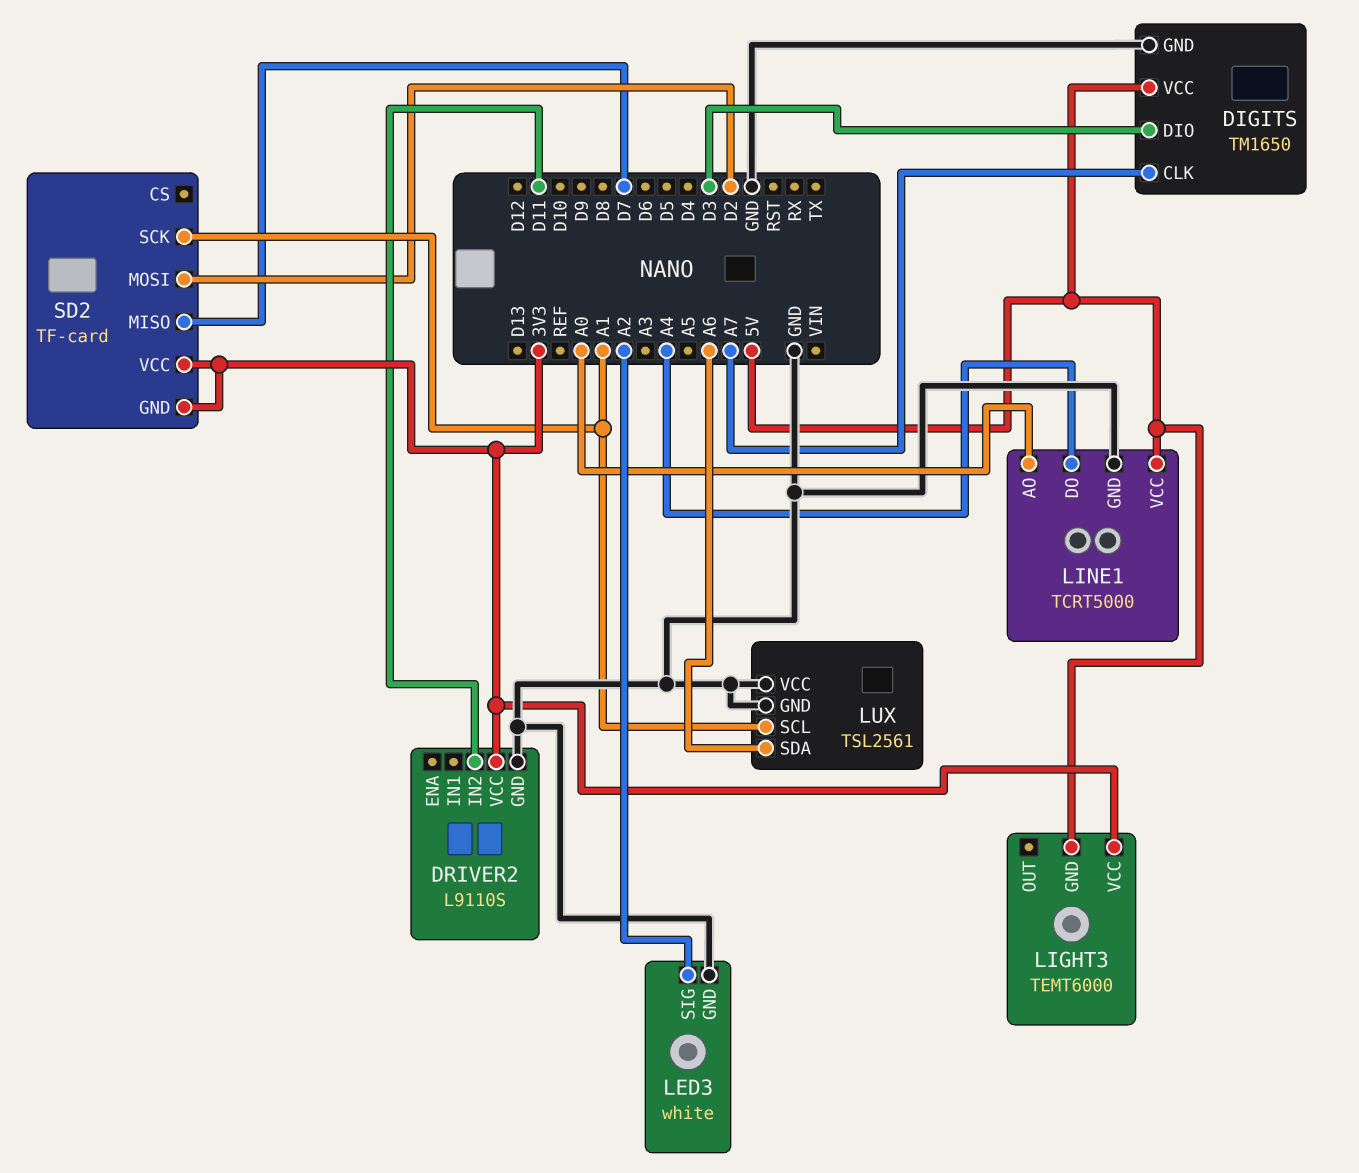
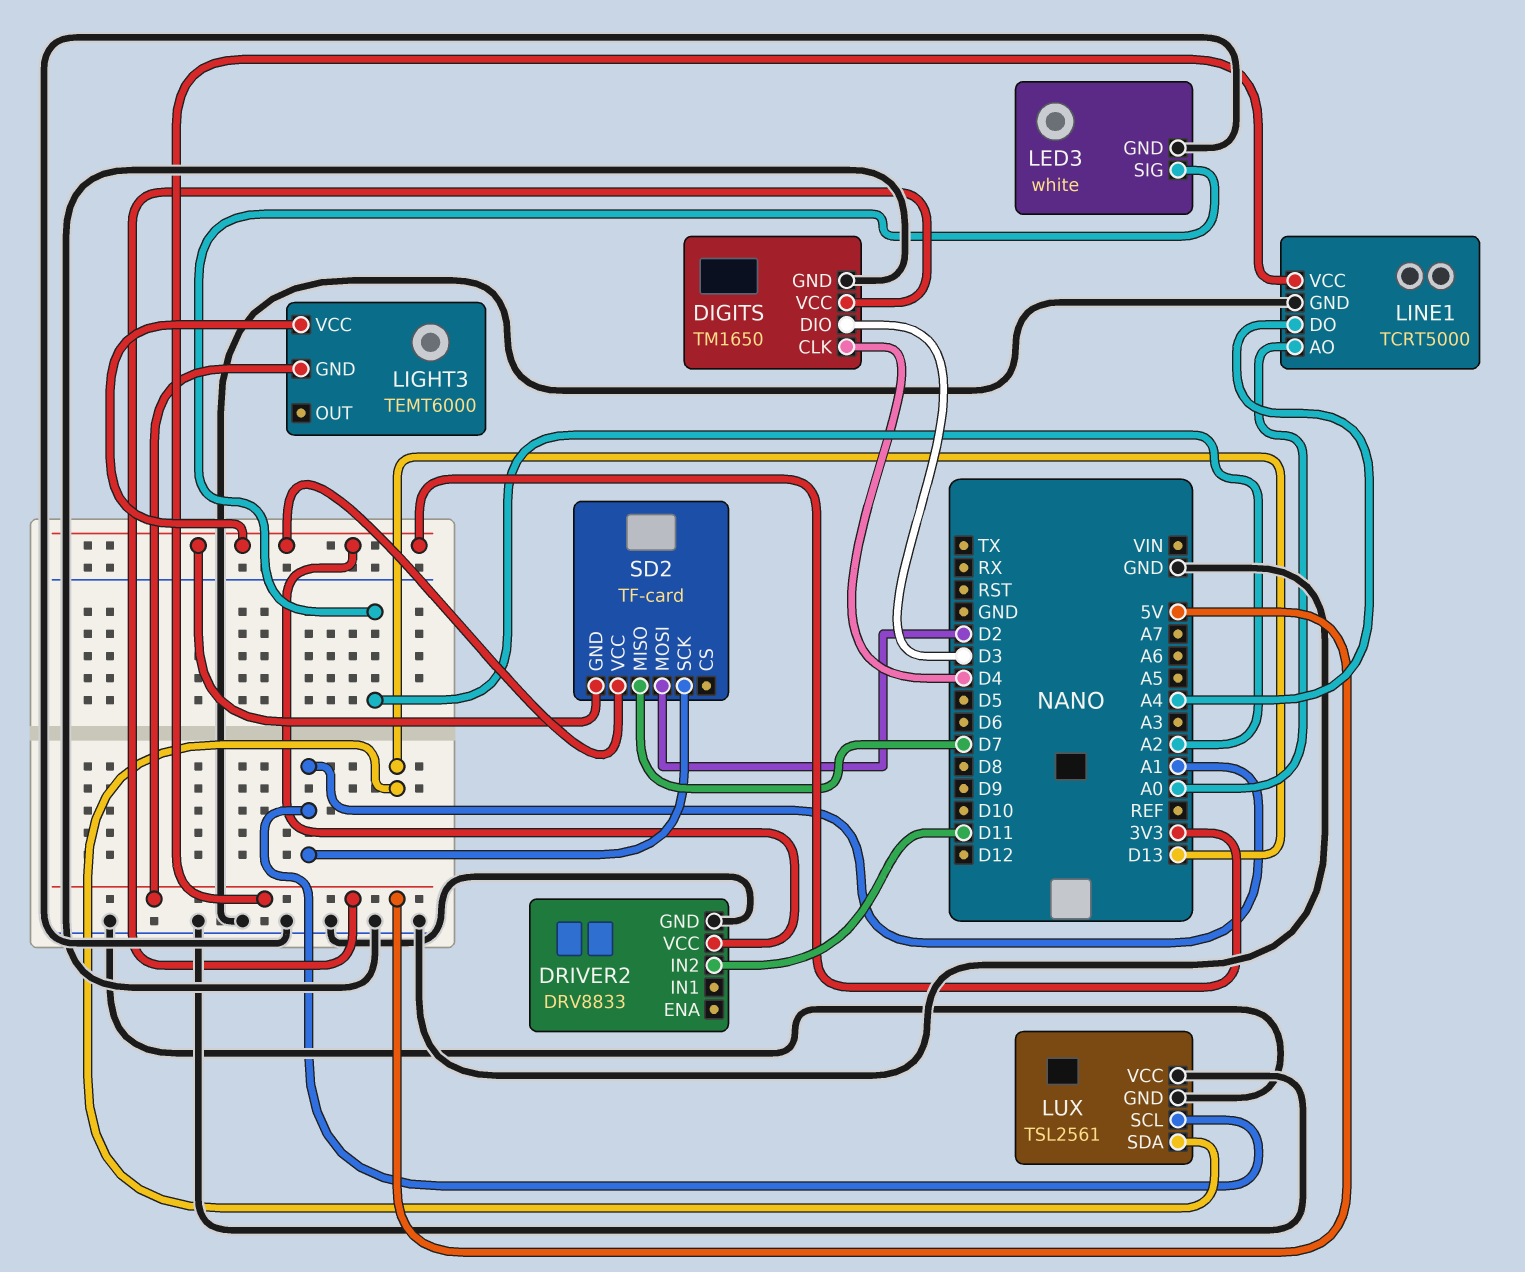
DIGITS pin CLK: A7 -> D4
DRIVER2: L9110S -> DRV8833
LUX pin SDA: A6 -> D13

